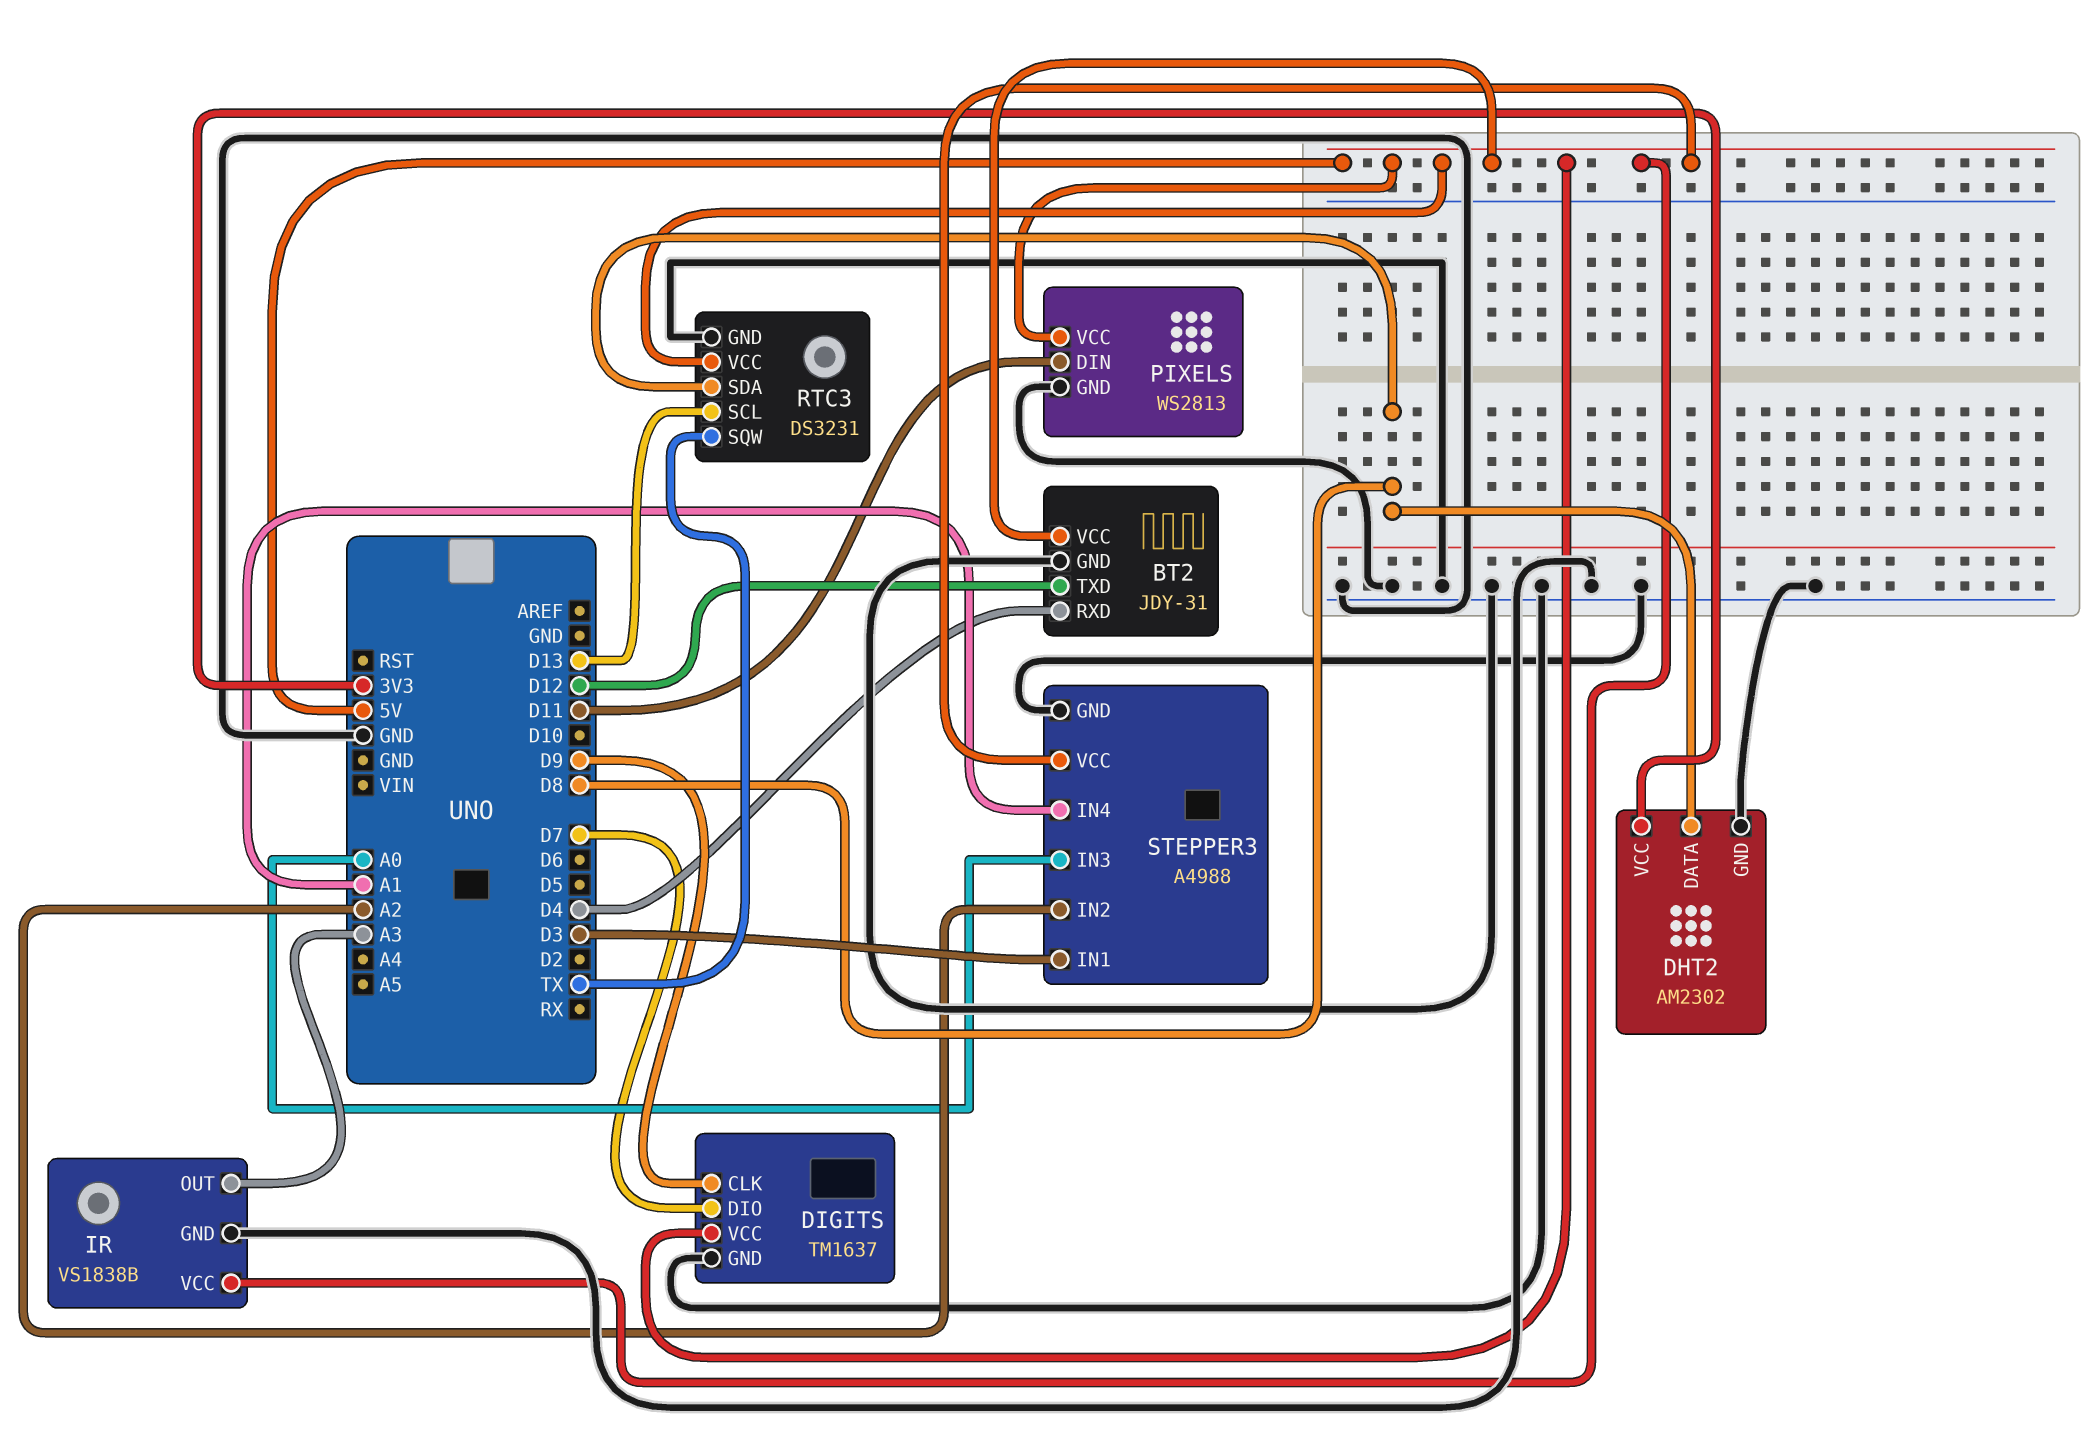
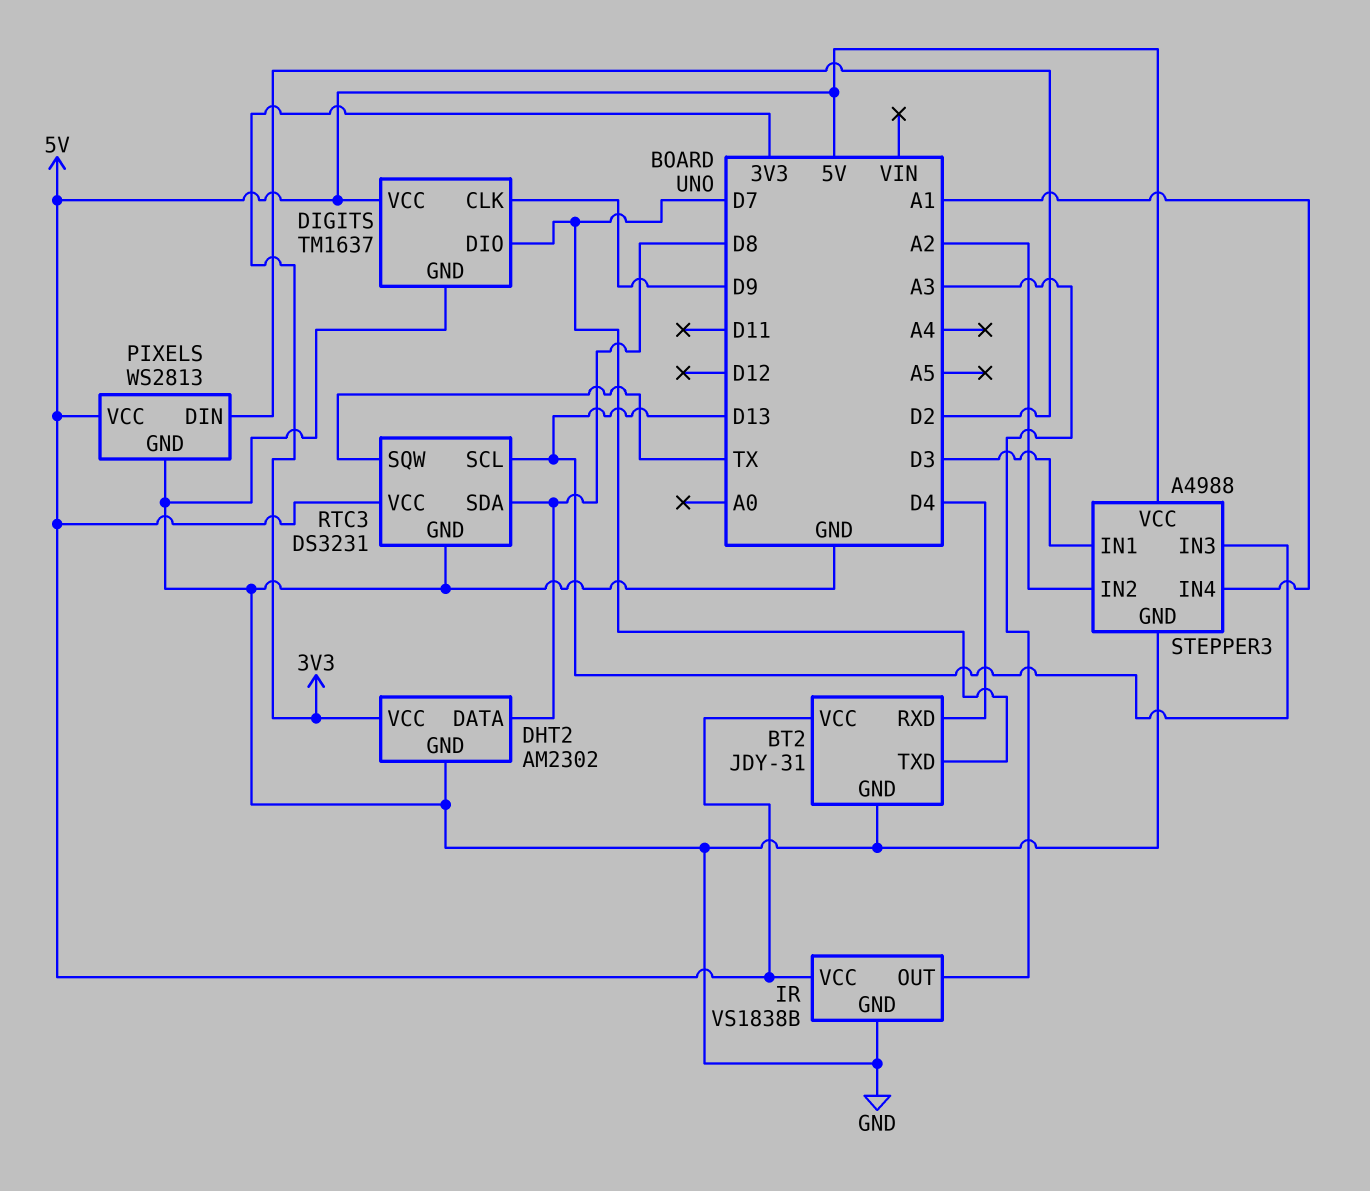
BT2 pin TXD: D12 -> D7
PIXELS pin DIN: D11 -> D2
STEPPER3 pin IN3: A0 -> D13

